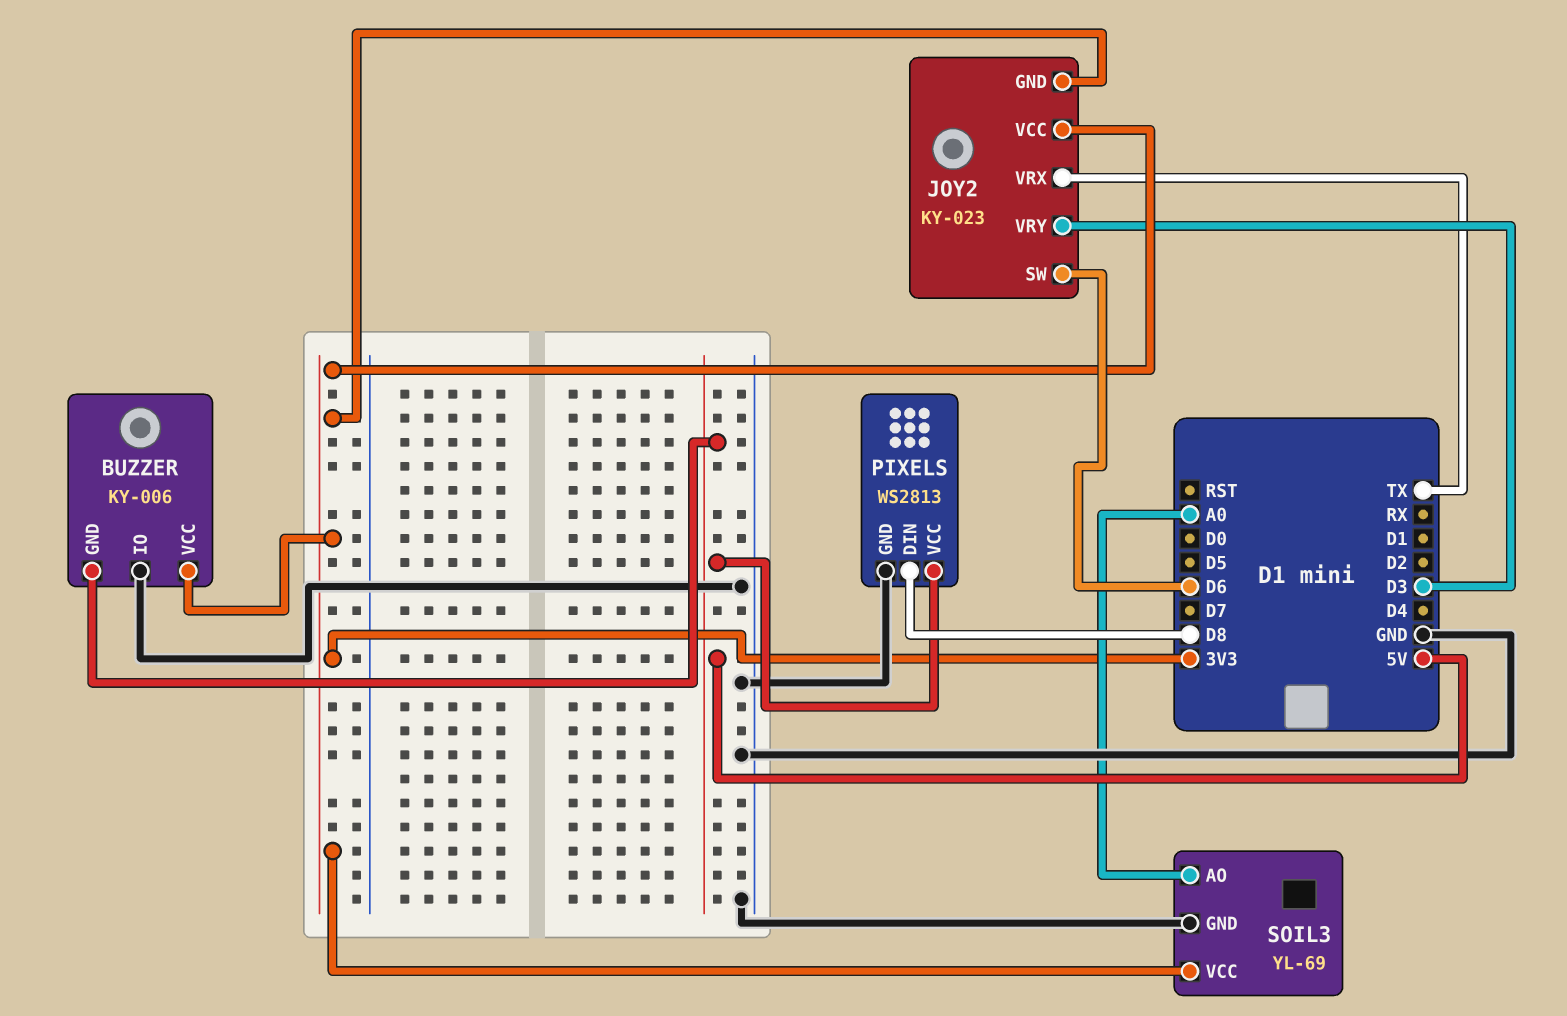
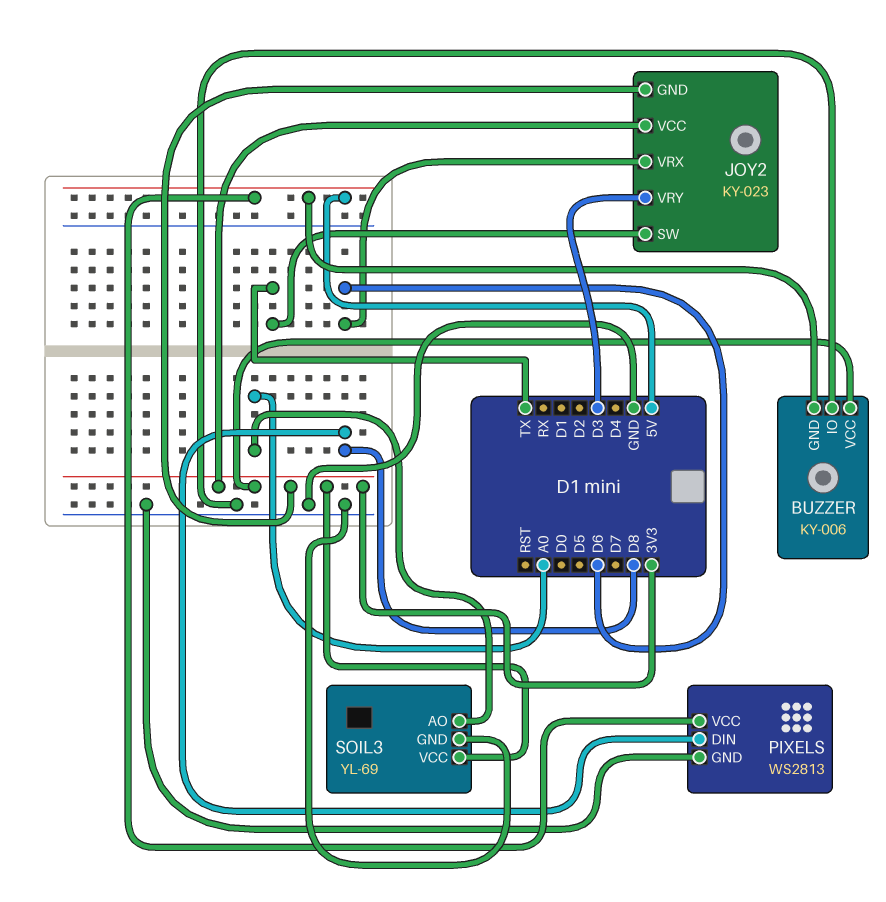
JOY2 pin SW: D6 -> TX
JOY2 pin VRX: TX -> D6

